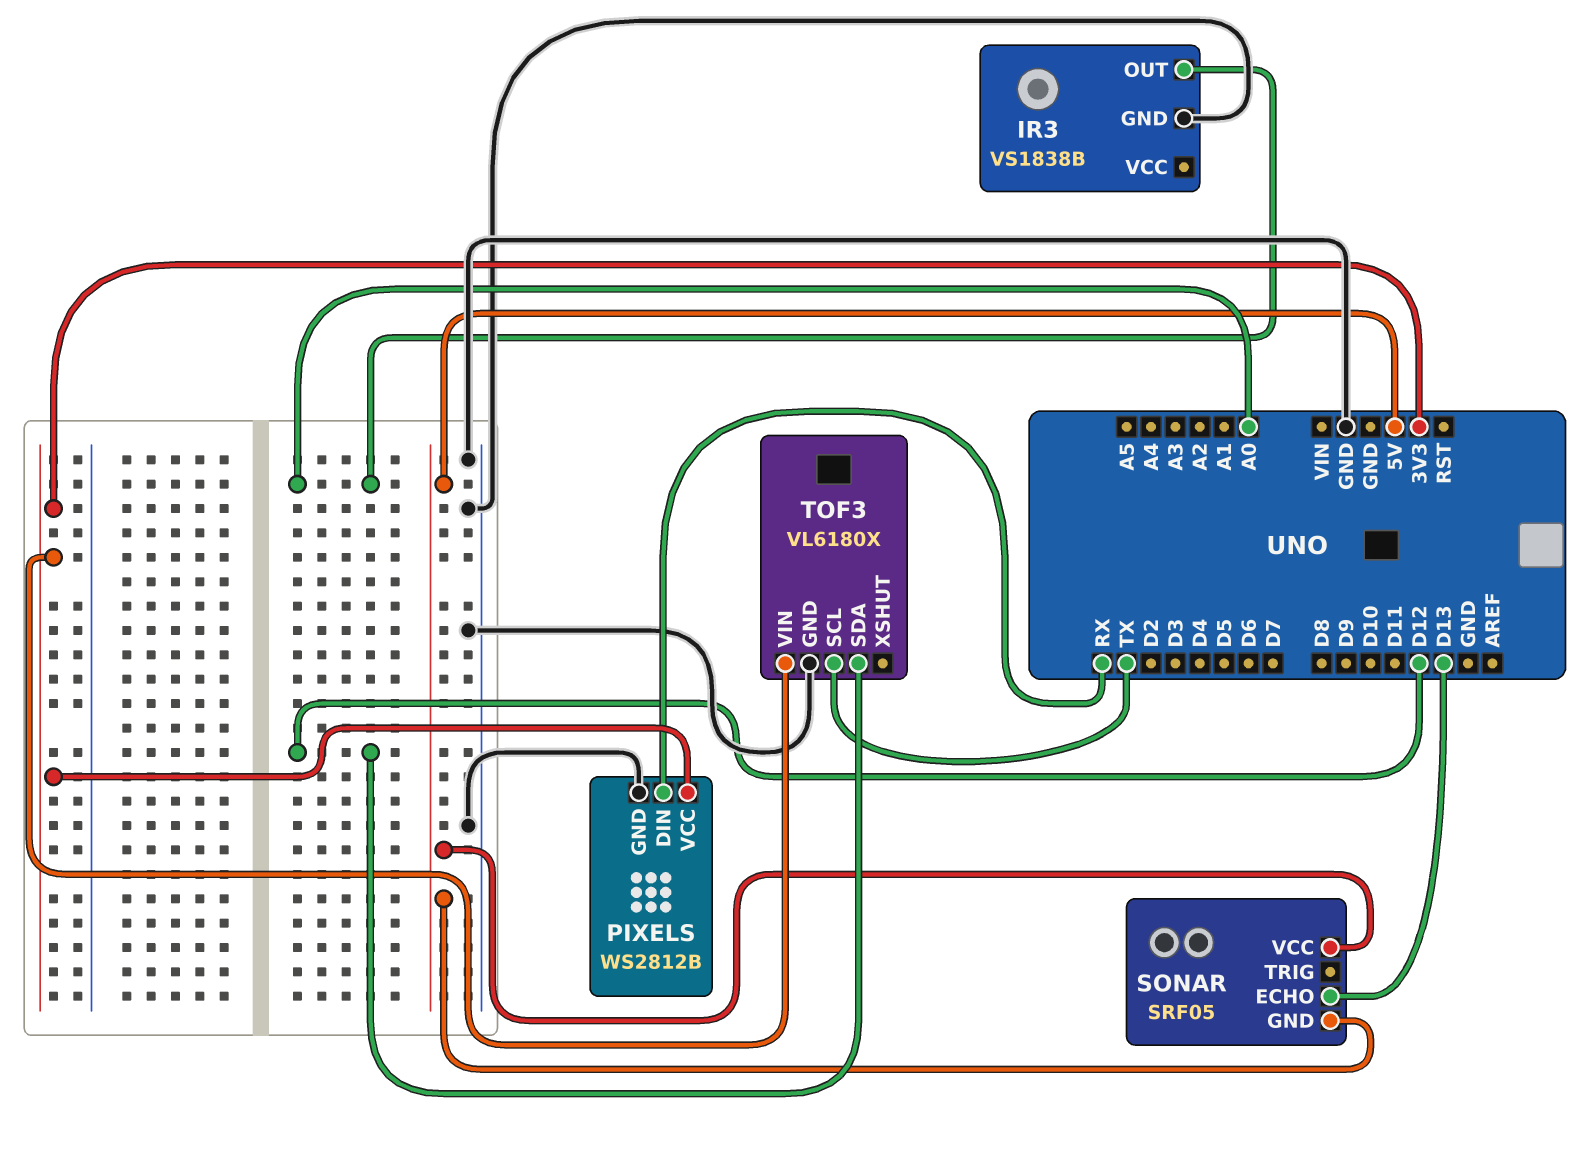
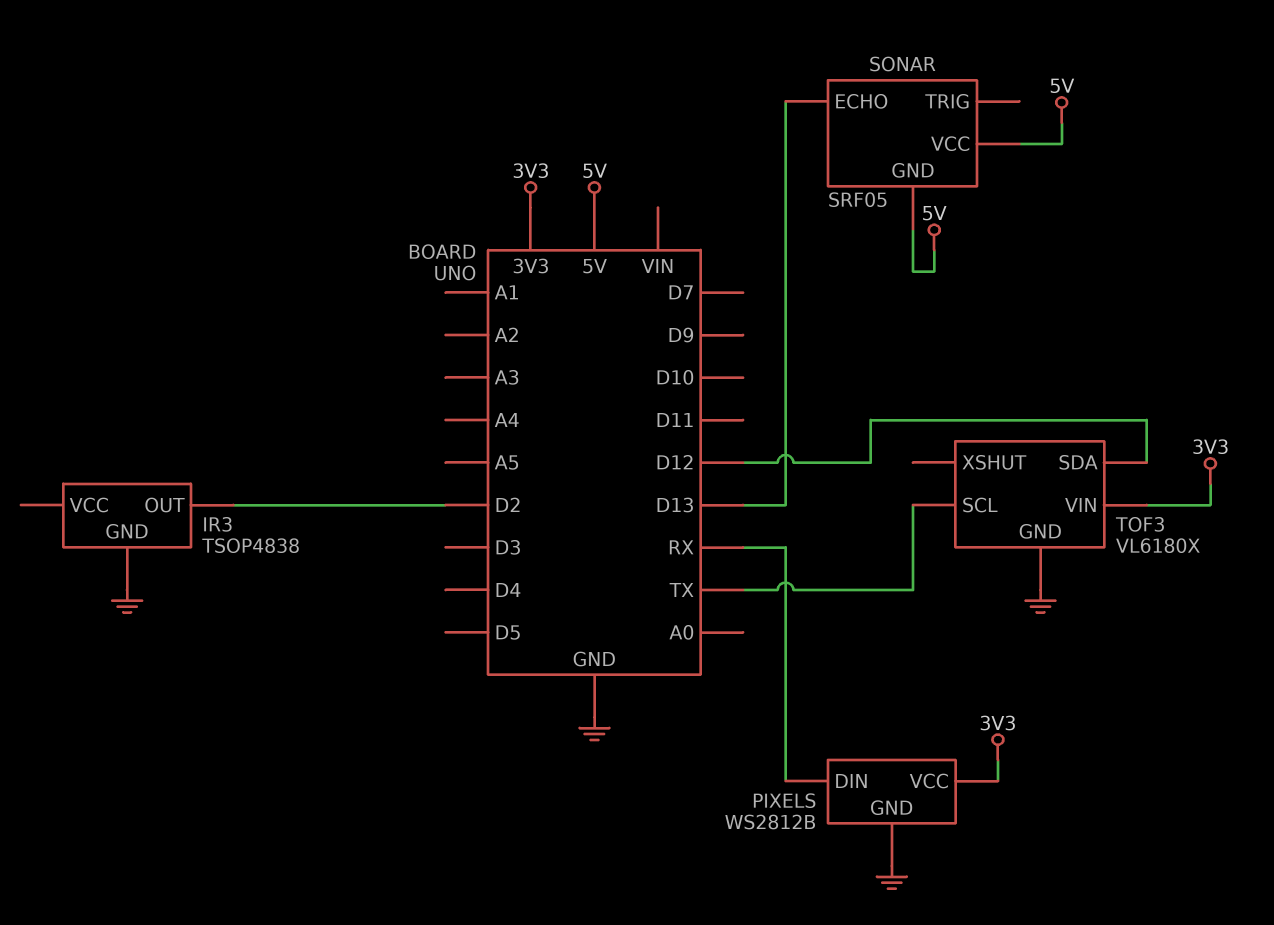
IR3: VS1838B -> TSOP4838
IR3 pin OUT: A0 -> D2

